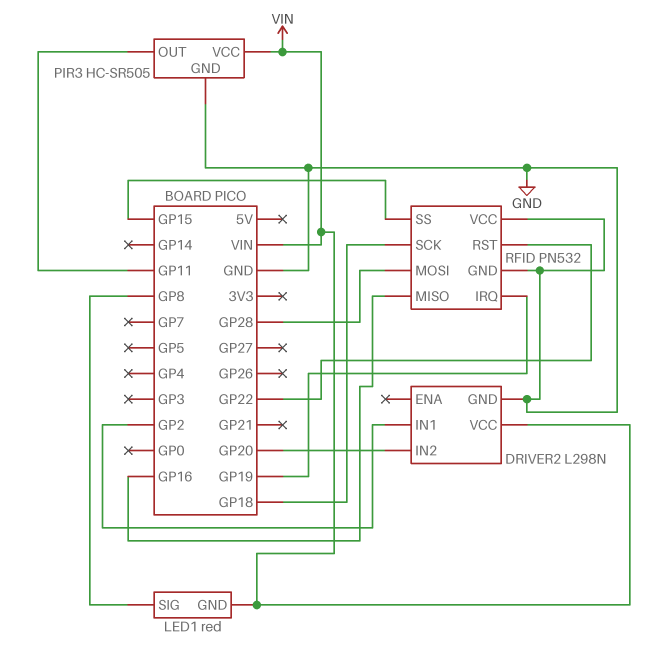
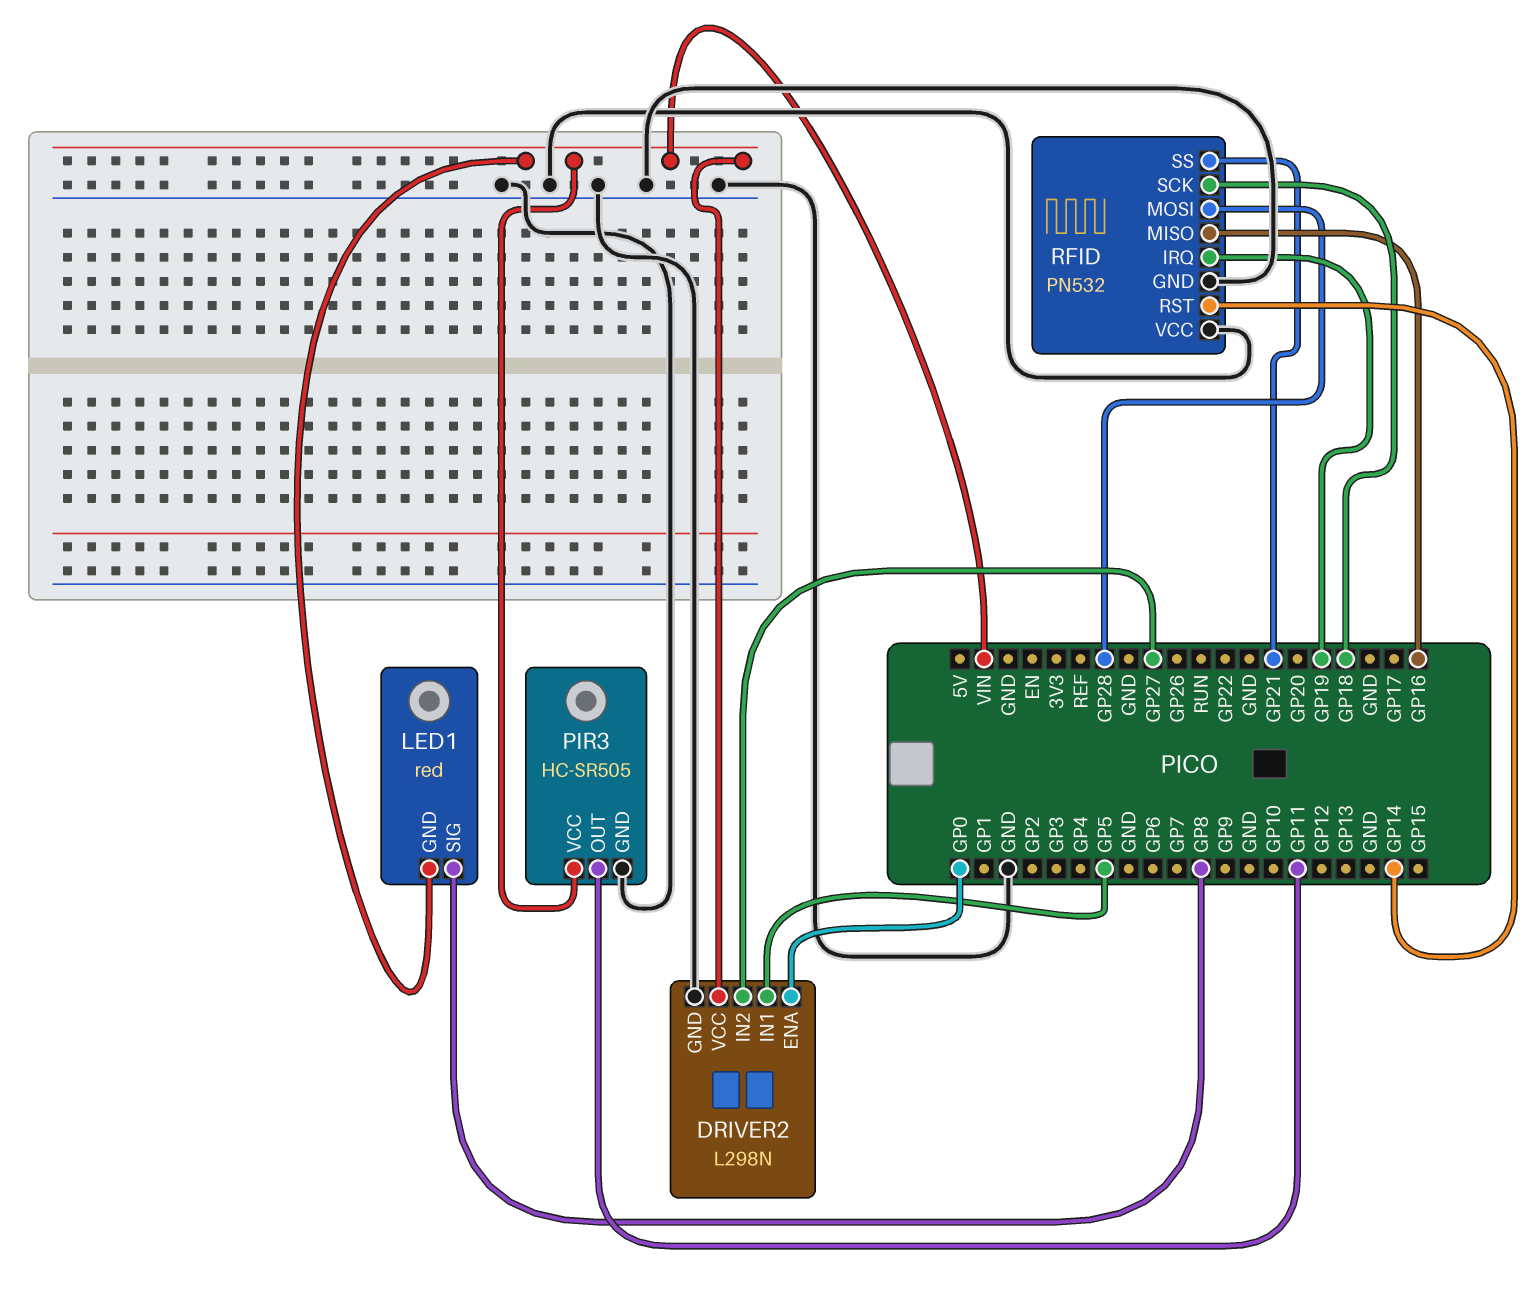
DRIVER2 pin ENA: none -> GP0
DRIVER2 pin IN1: GP2 -> GP5
DRIVER2 pin IN2: GP20 -> GP27
RFID pin RST: GP22 -> GP14
RFID pin SS: GP15 -> GP21

